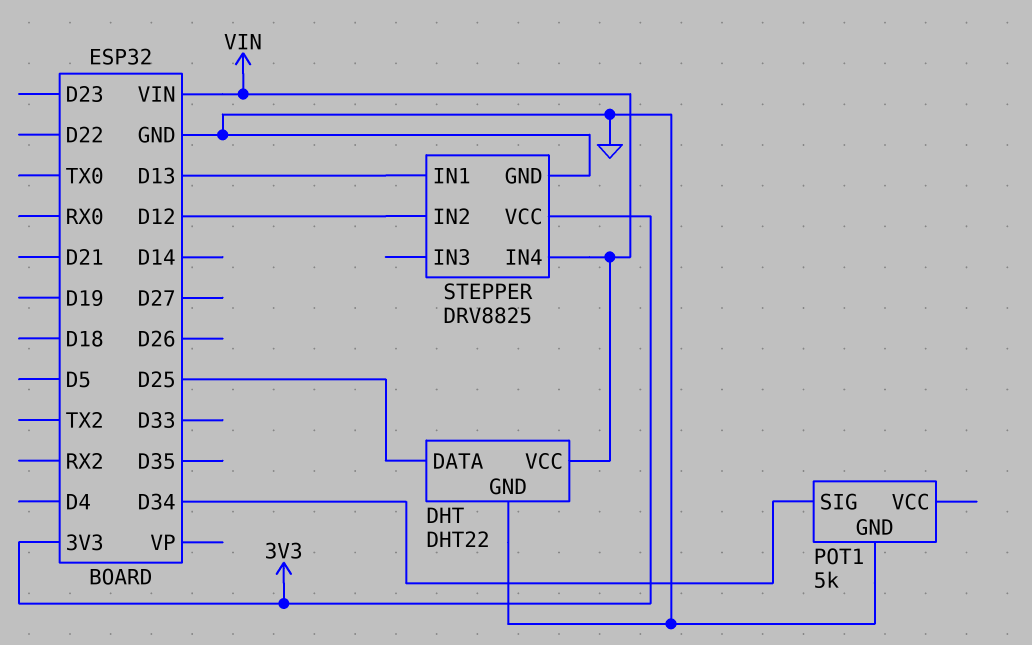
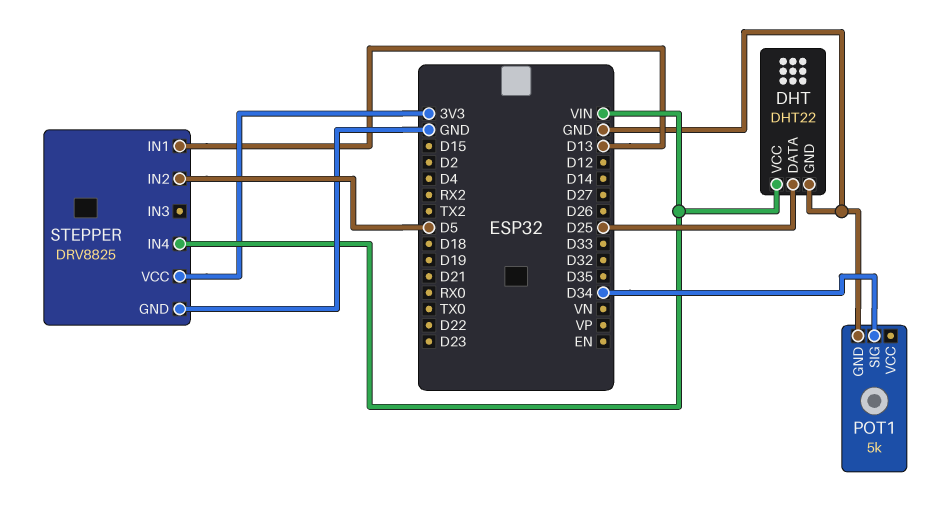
STEPPER pin IN2: D12 -> D5

